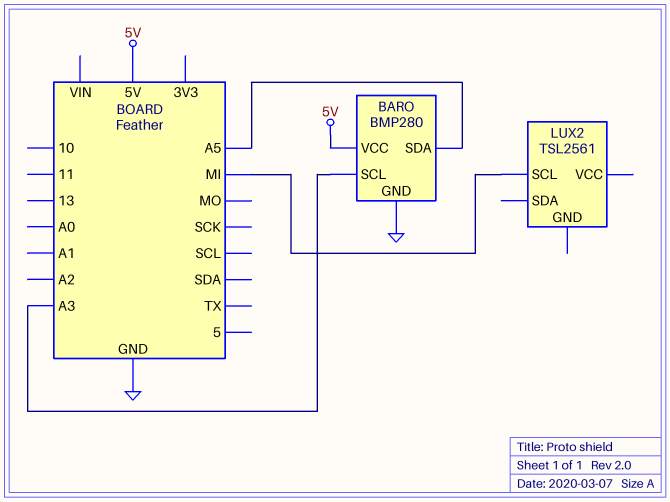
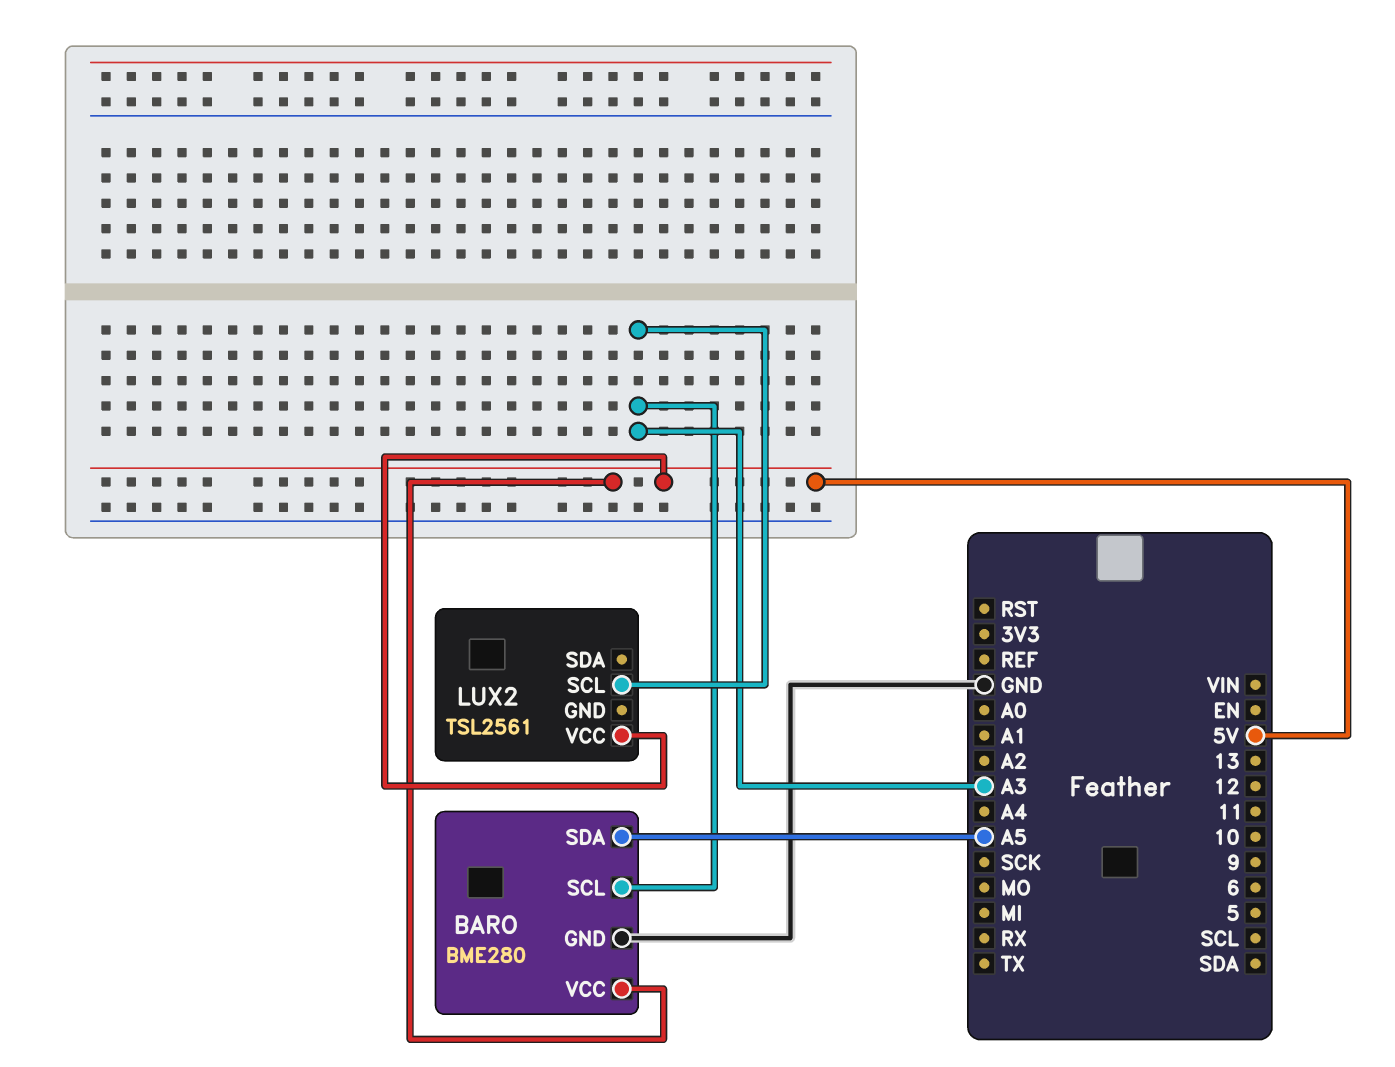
BARO: BMP280 -> BME280
LUX2 pin SCL: MI -> A3
LUX2 pin VCC: none -> 5V

